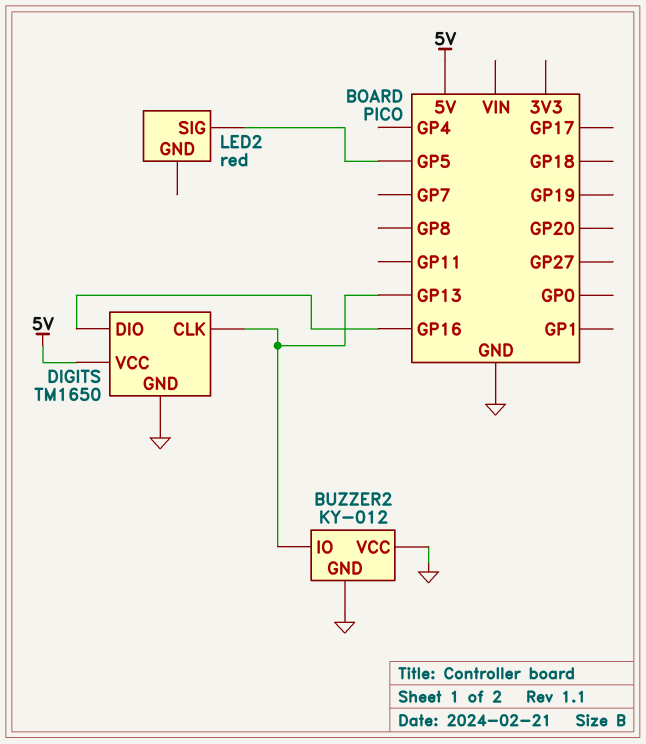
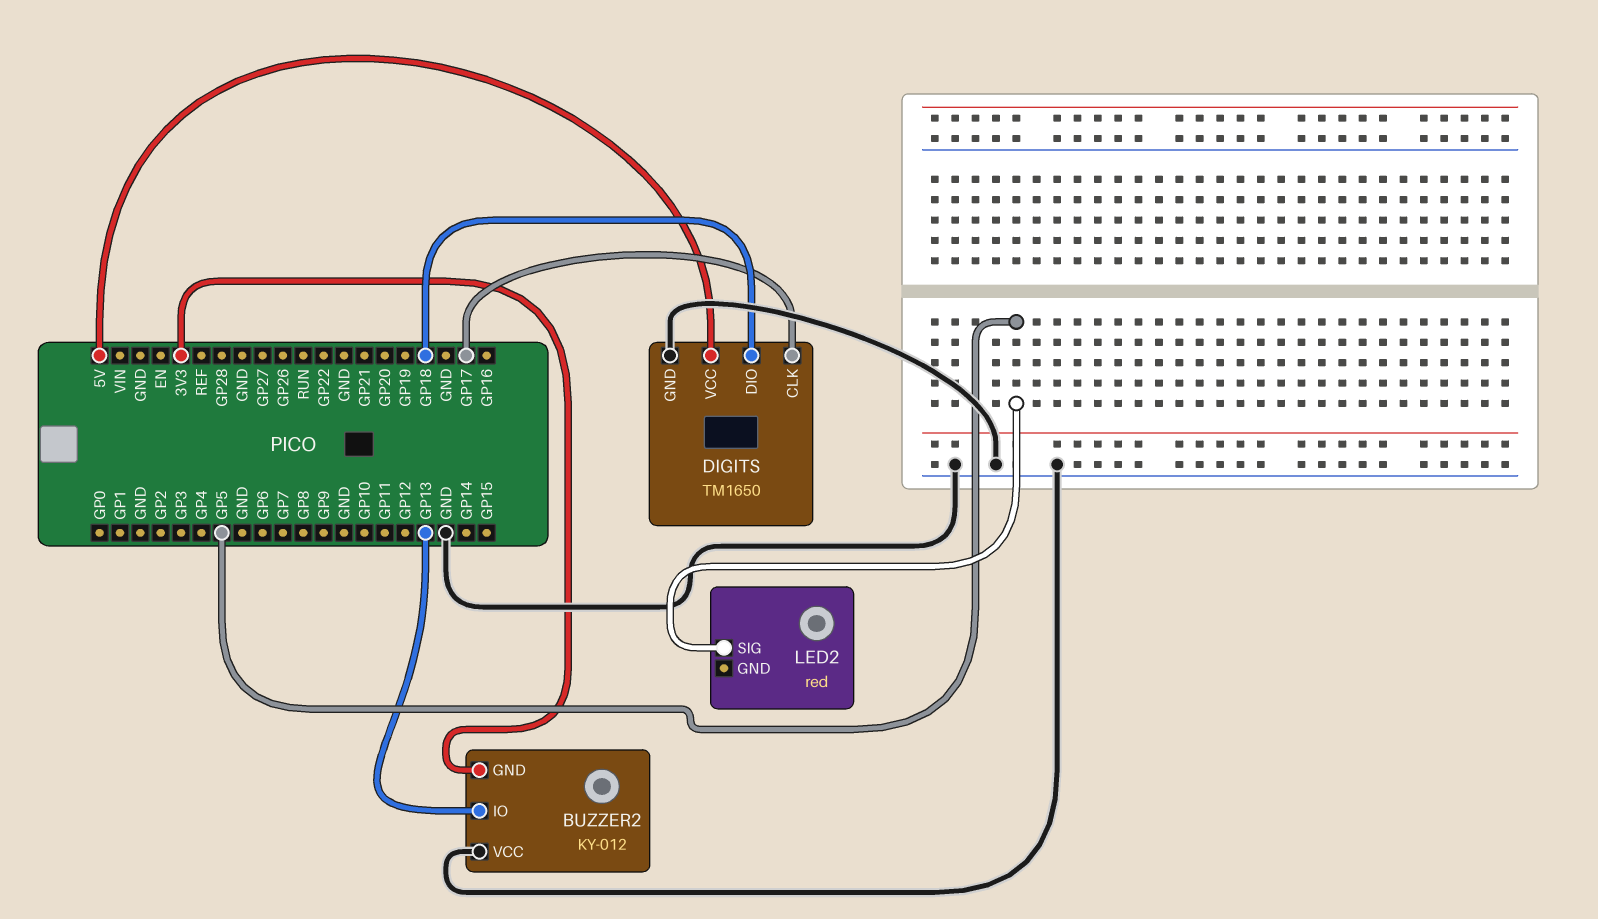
BUZZER2 pin GND: GND -> 3V3
DIGITS pin CLK: GP13 -> GP17
DIGITS pin DIO: GP16 -> GP18

